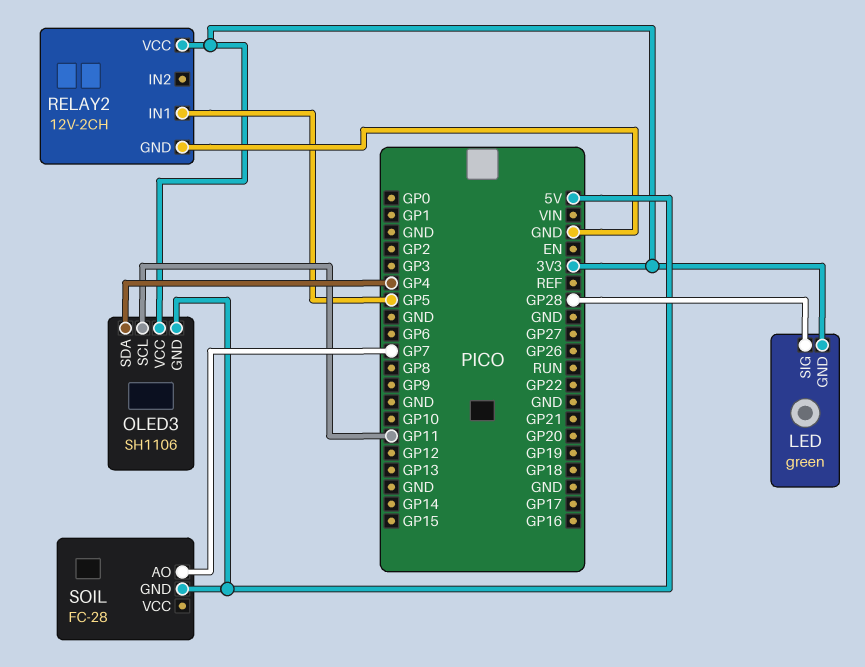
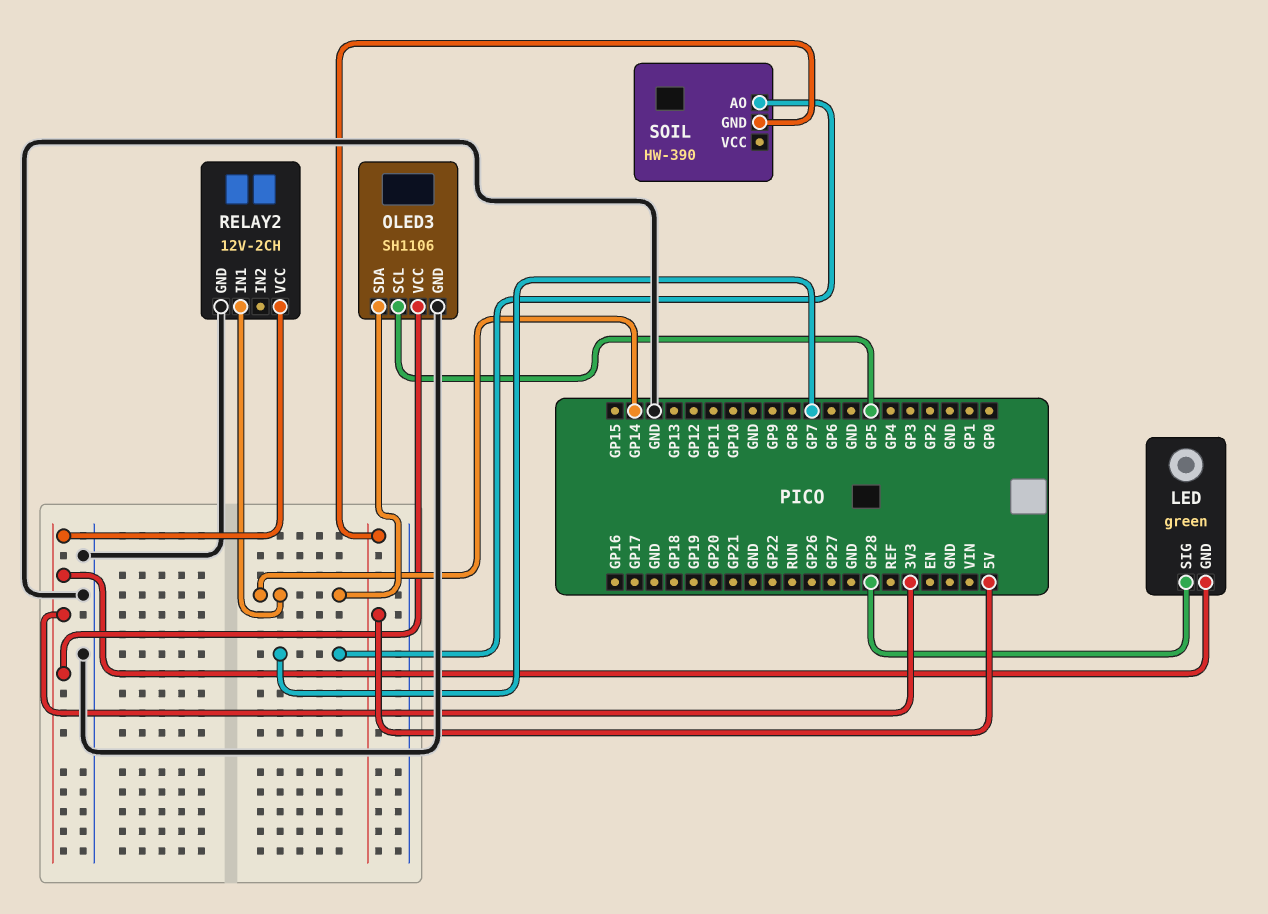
OLED3 pin GND: 5V -> GND
OLED3 pin SCL: GP11 -> GP5
OLED3 pin SDA: GP4 -> GP14
RELAY2 pin IN1: GP5 -> GP14
SOIL: FC-28 -> HW-390

